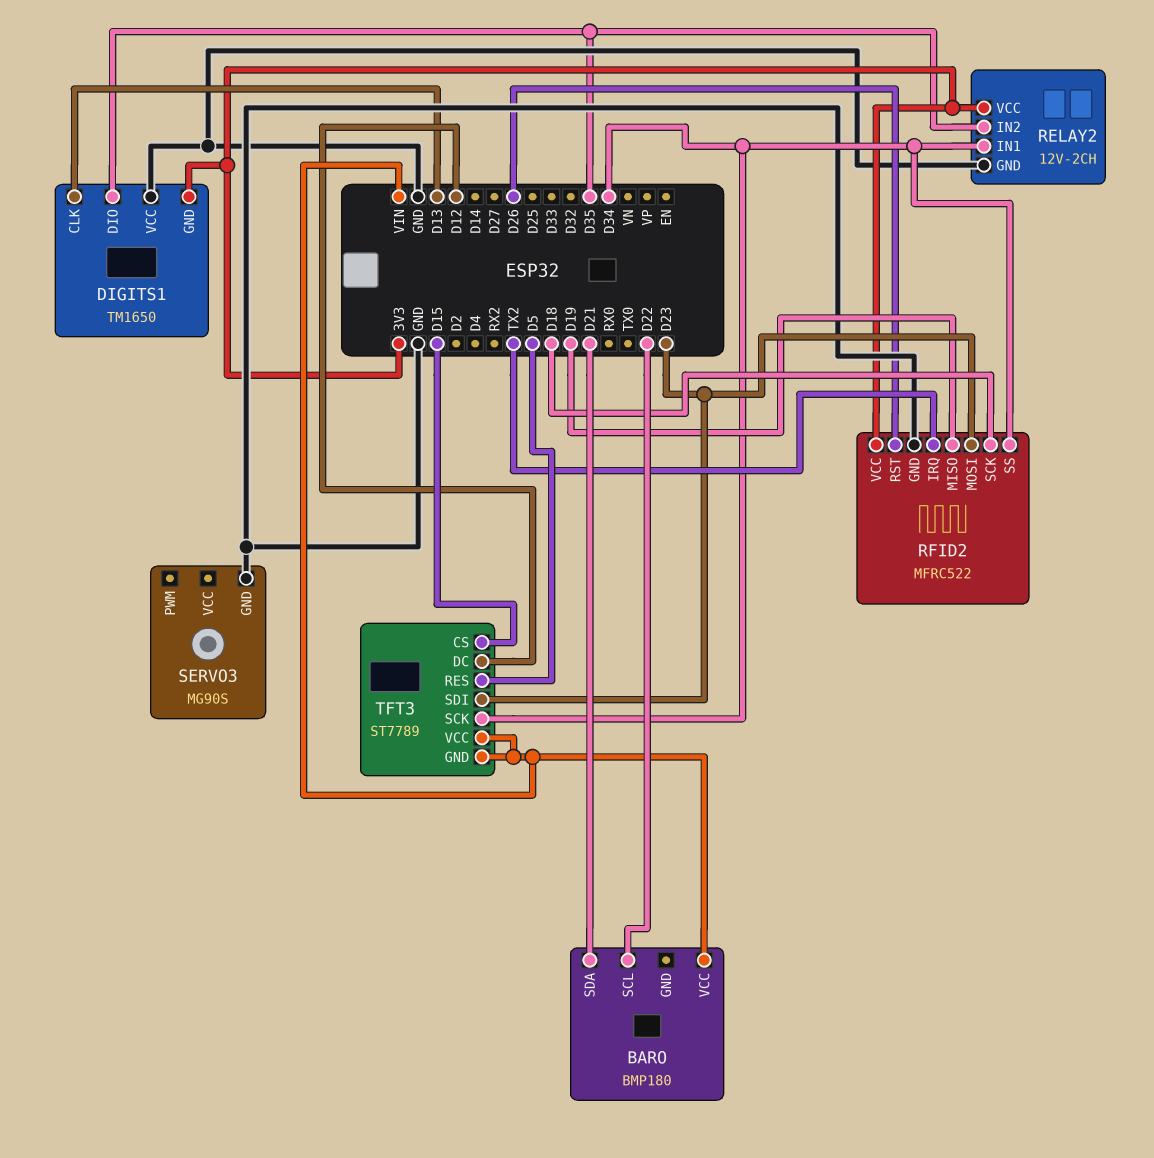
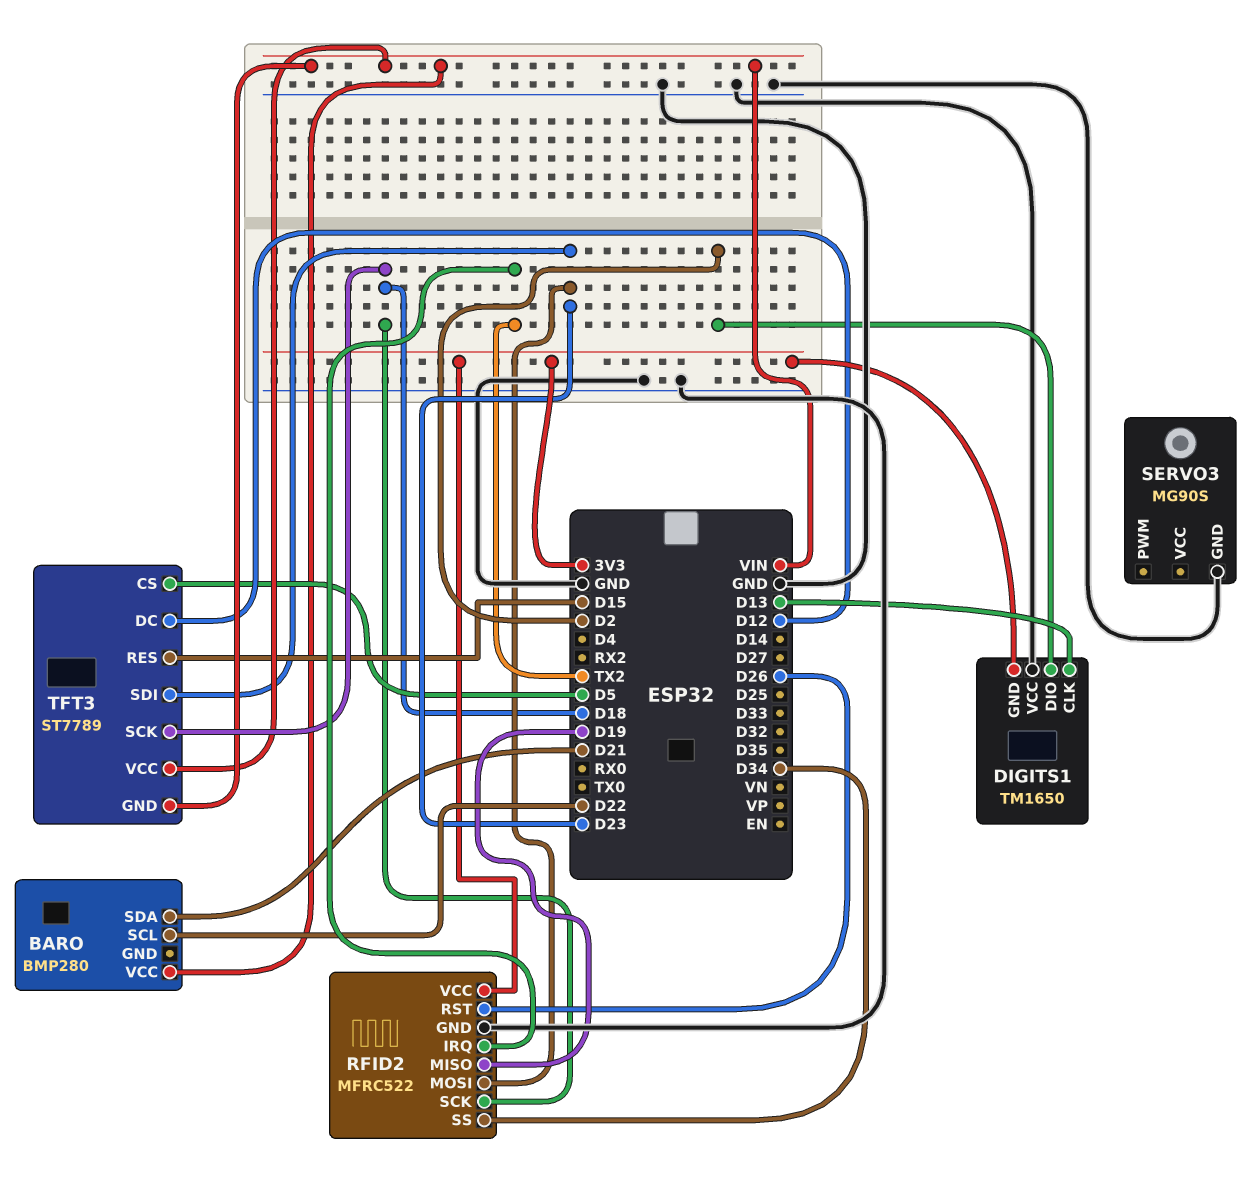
BARO: BMP180 -> BMP280
DIGITS1 pin DIO: D35 -> D2
RELAY2: 12V-2CH -> none
RELAY2 pin GND: GND -> none
RELAY2 pin IN1: D34 -> none
RELAY2 pin IN2: D35 -> none
RELAY2 pin VCC: 3V3 -> none
TFT3 pin CS: D15 -> D5
TFT3 pin RES: D5 -> D15
TFT3 pin SCK: D34 -> D18

